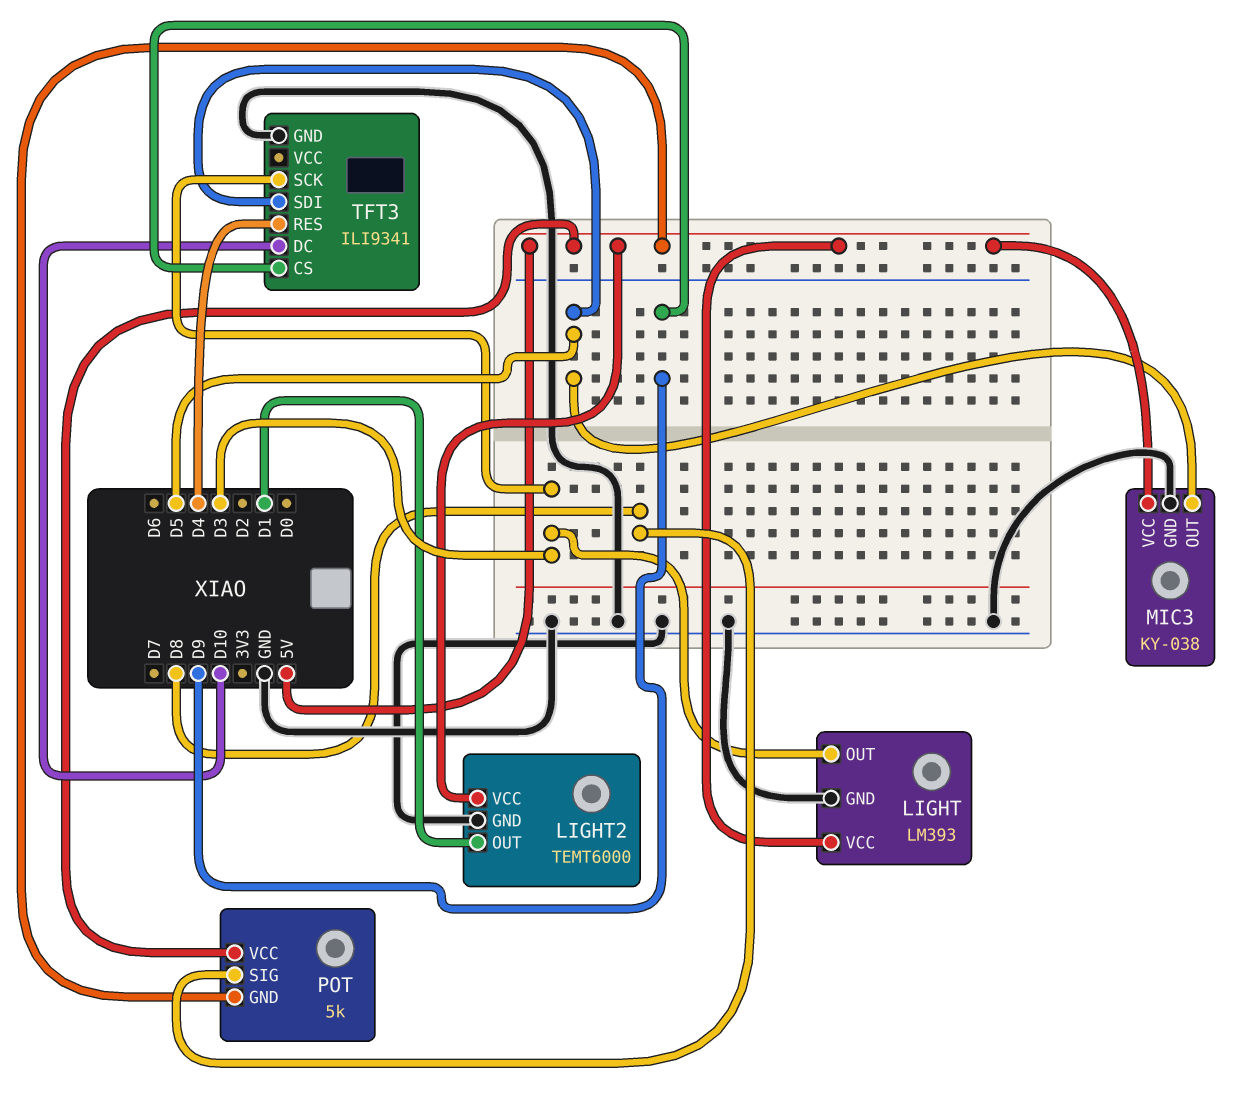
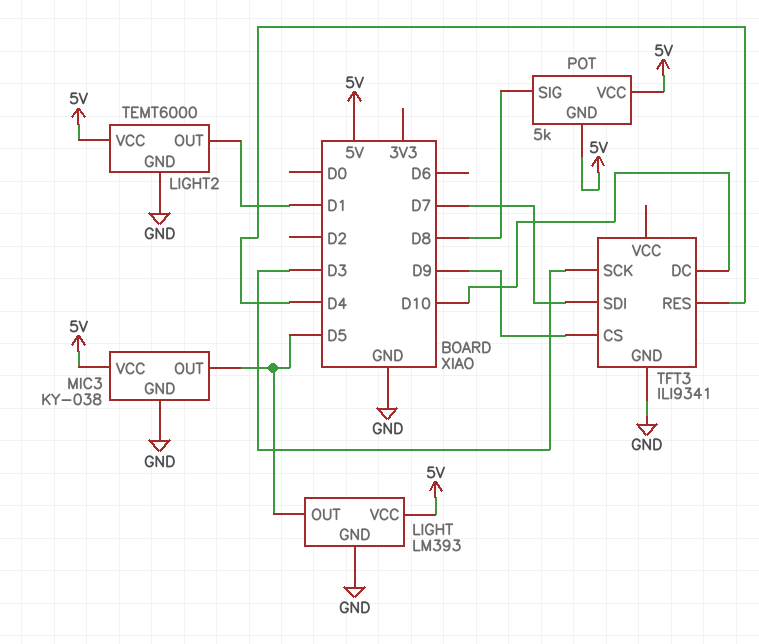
LIGHT pin OUT: D3 -> D5
TFT3 pin SDI: D5 -> D7

